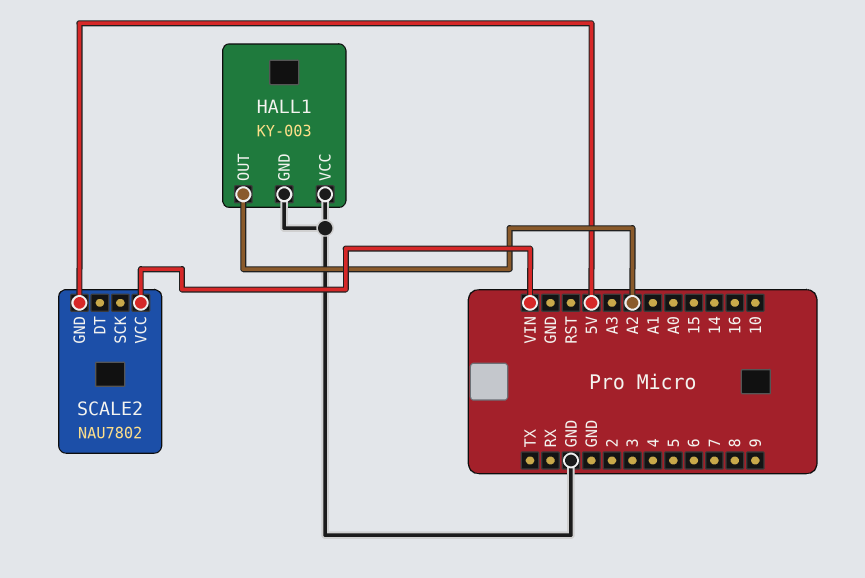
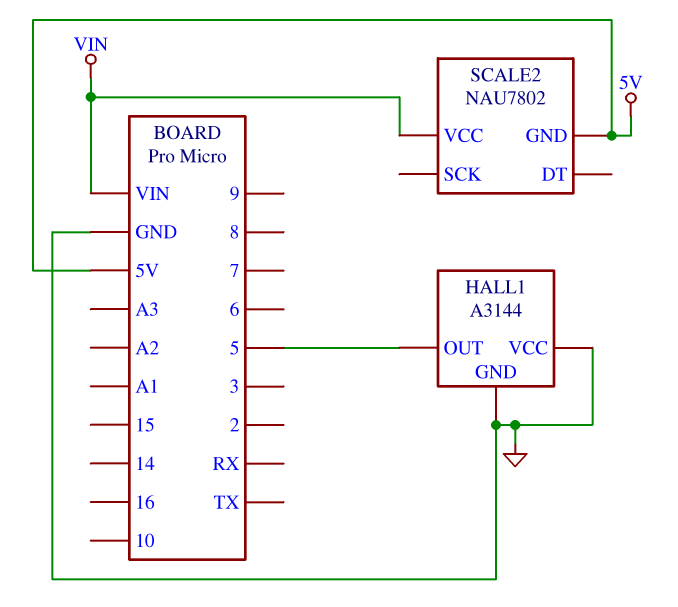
HALL1: KY-003 -> A3144
HALL1 pin OUT: A2 -> 5

